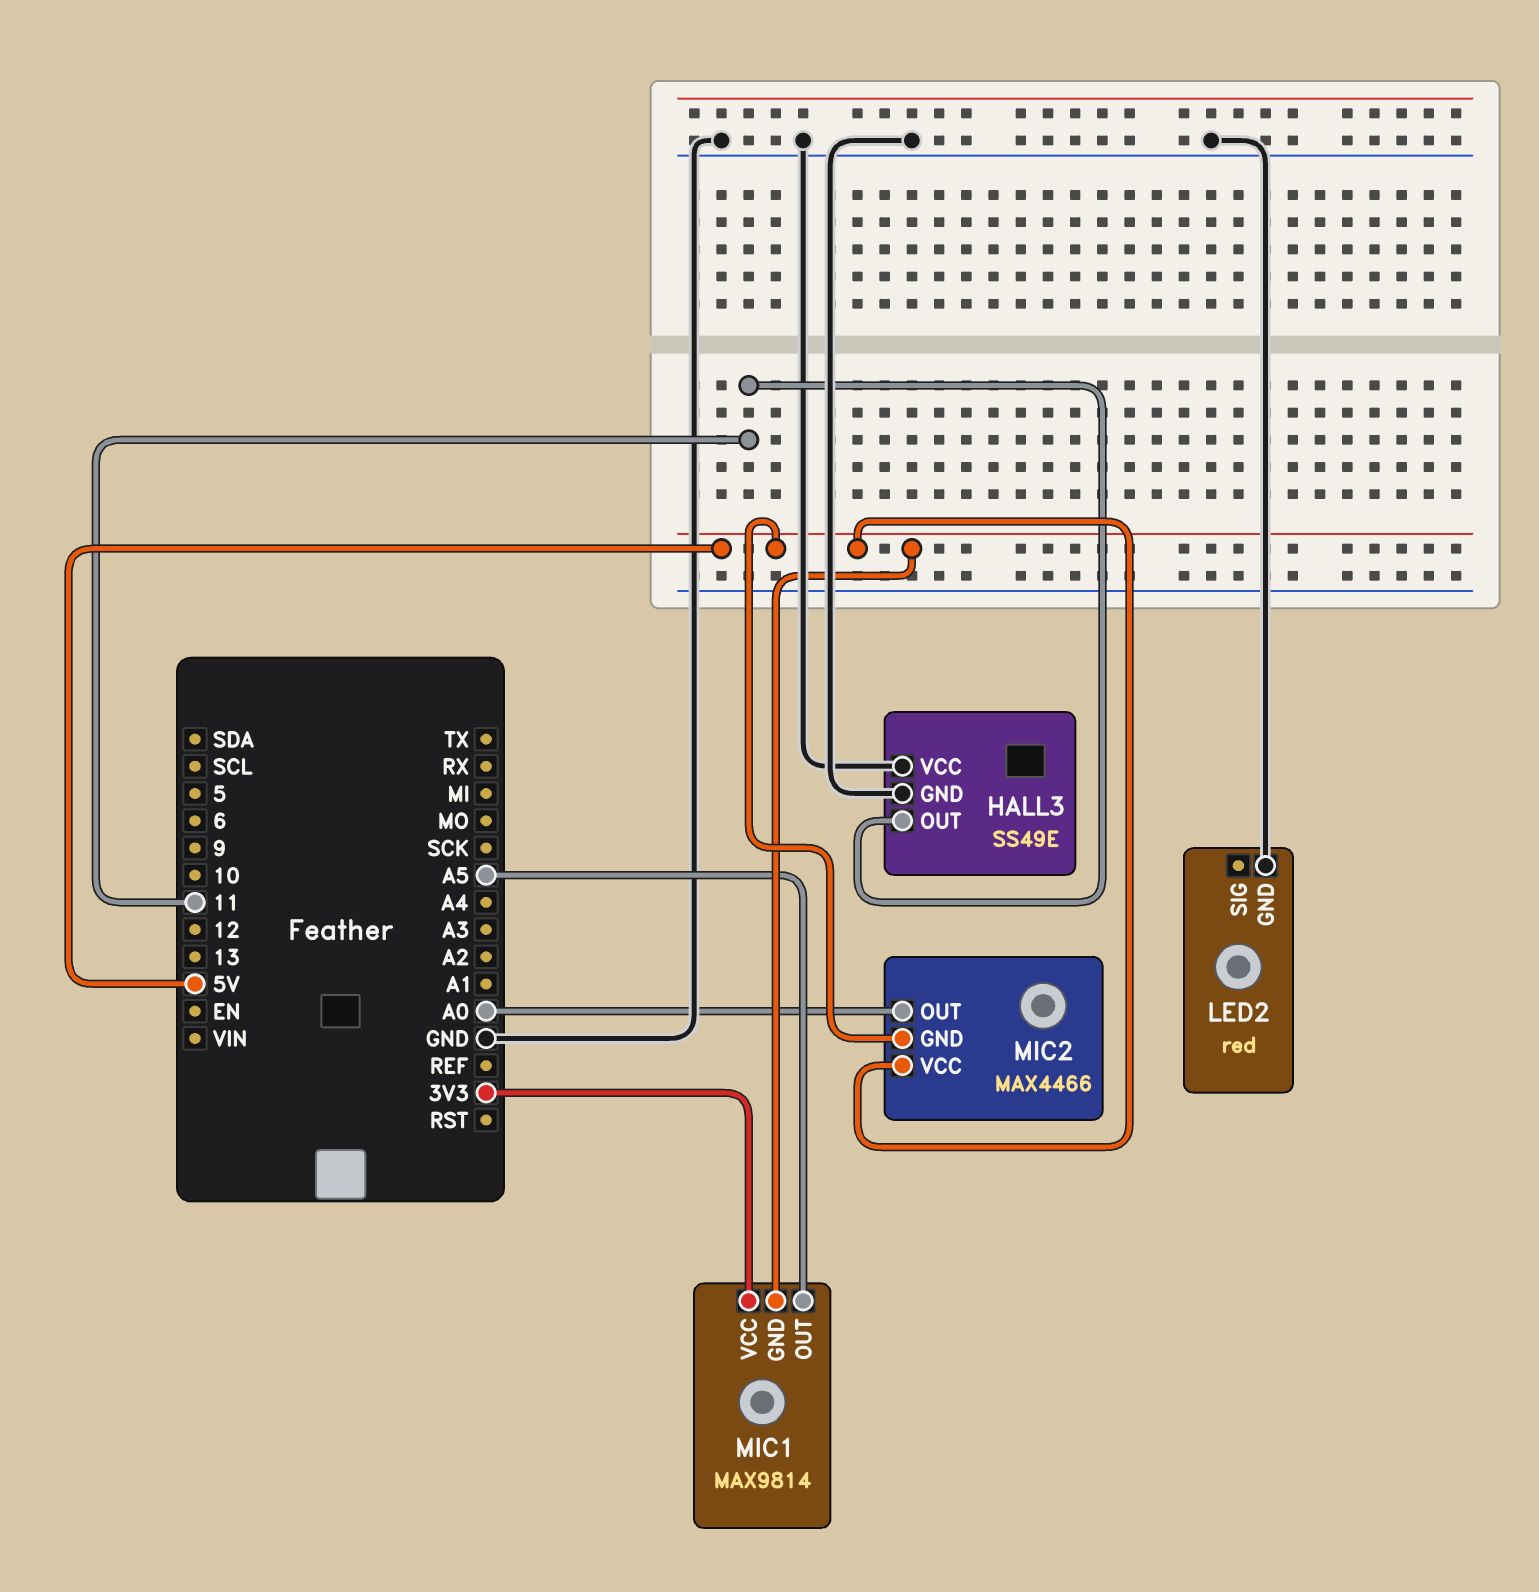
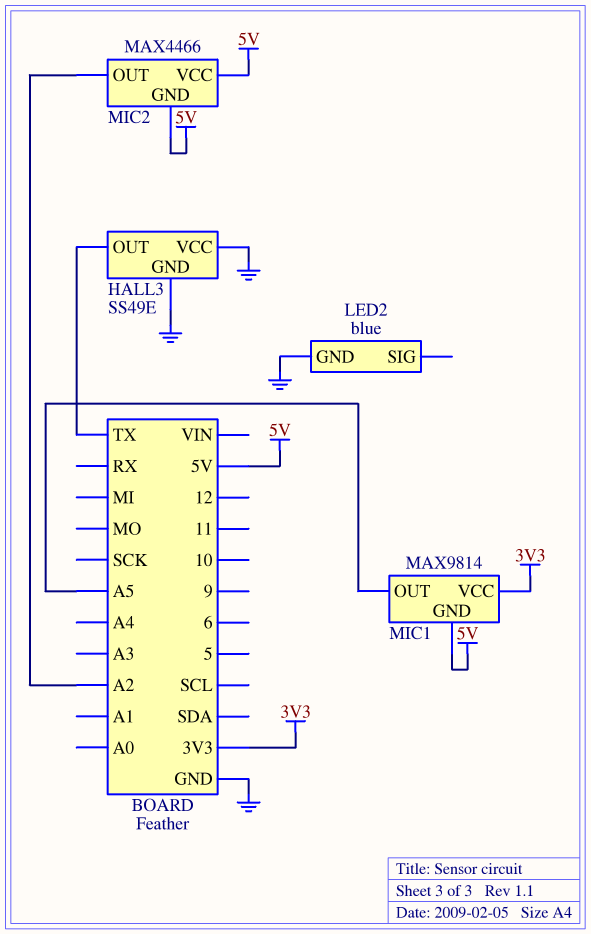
HALL3 pin OUT: 11 -> TX
LED2: red -> blue
MIC2 pin OUT: A0 -> A2

